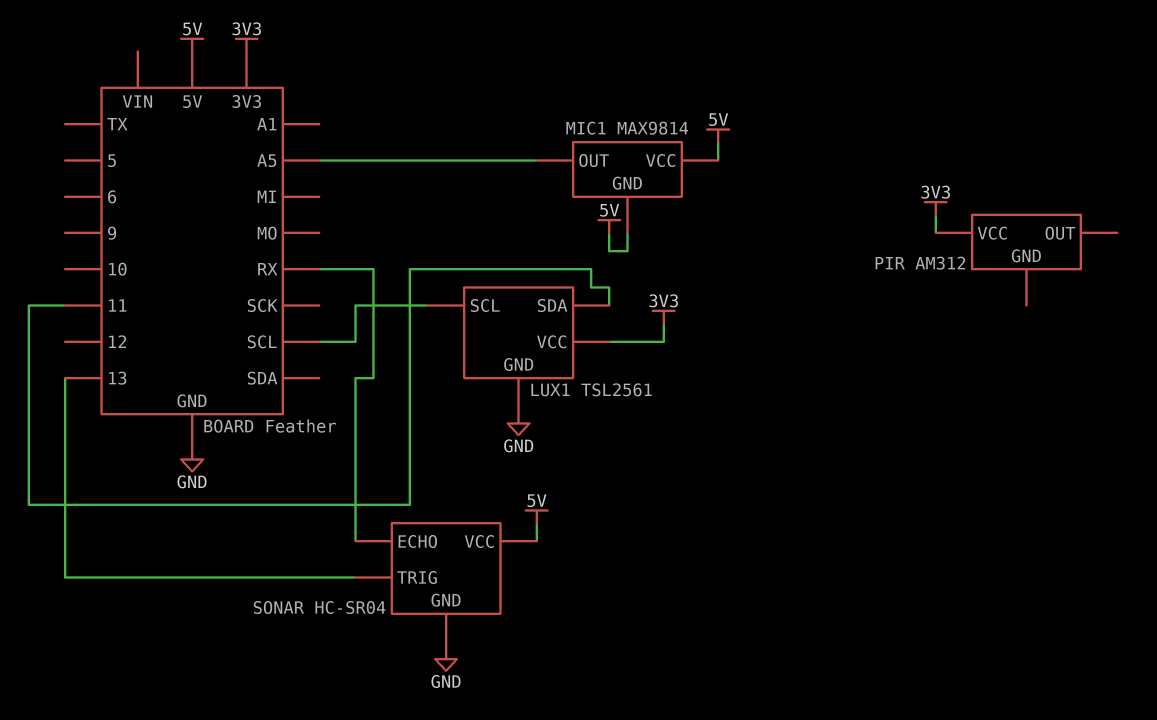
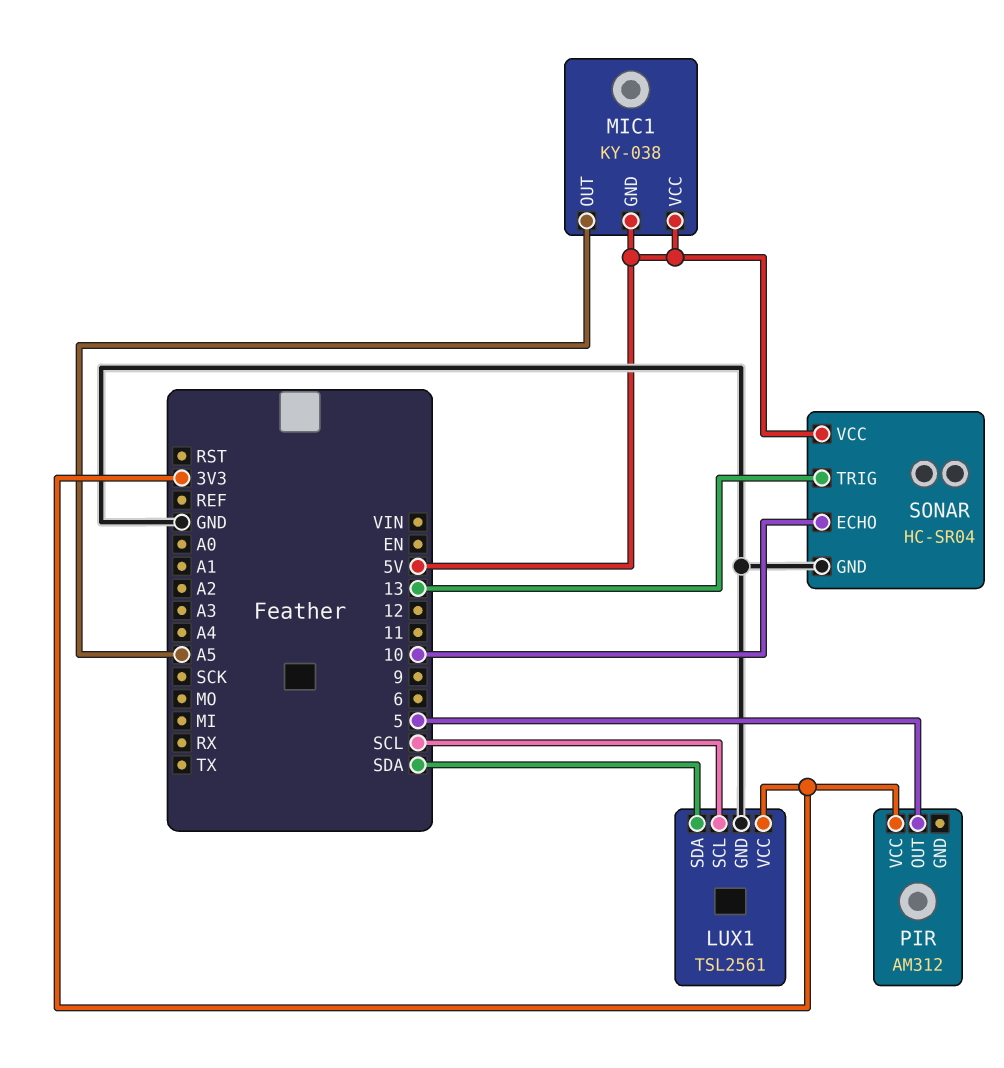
LUX1 pin SDA: 11 -> SDA
MIC1: MAX9814 -> KY-038
PIR pin OUT: none -> 5
SONAR pin ECHO: RX -> 10

